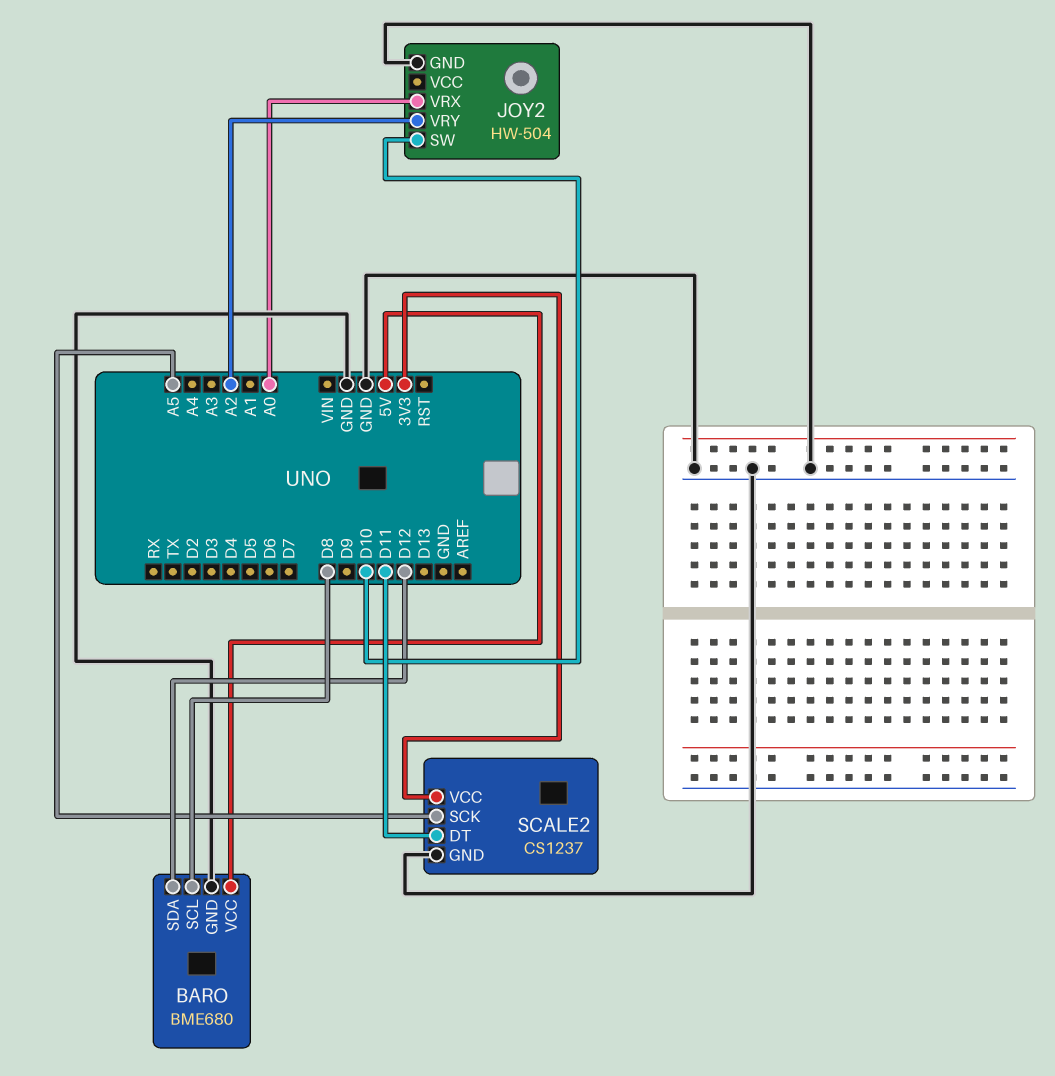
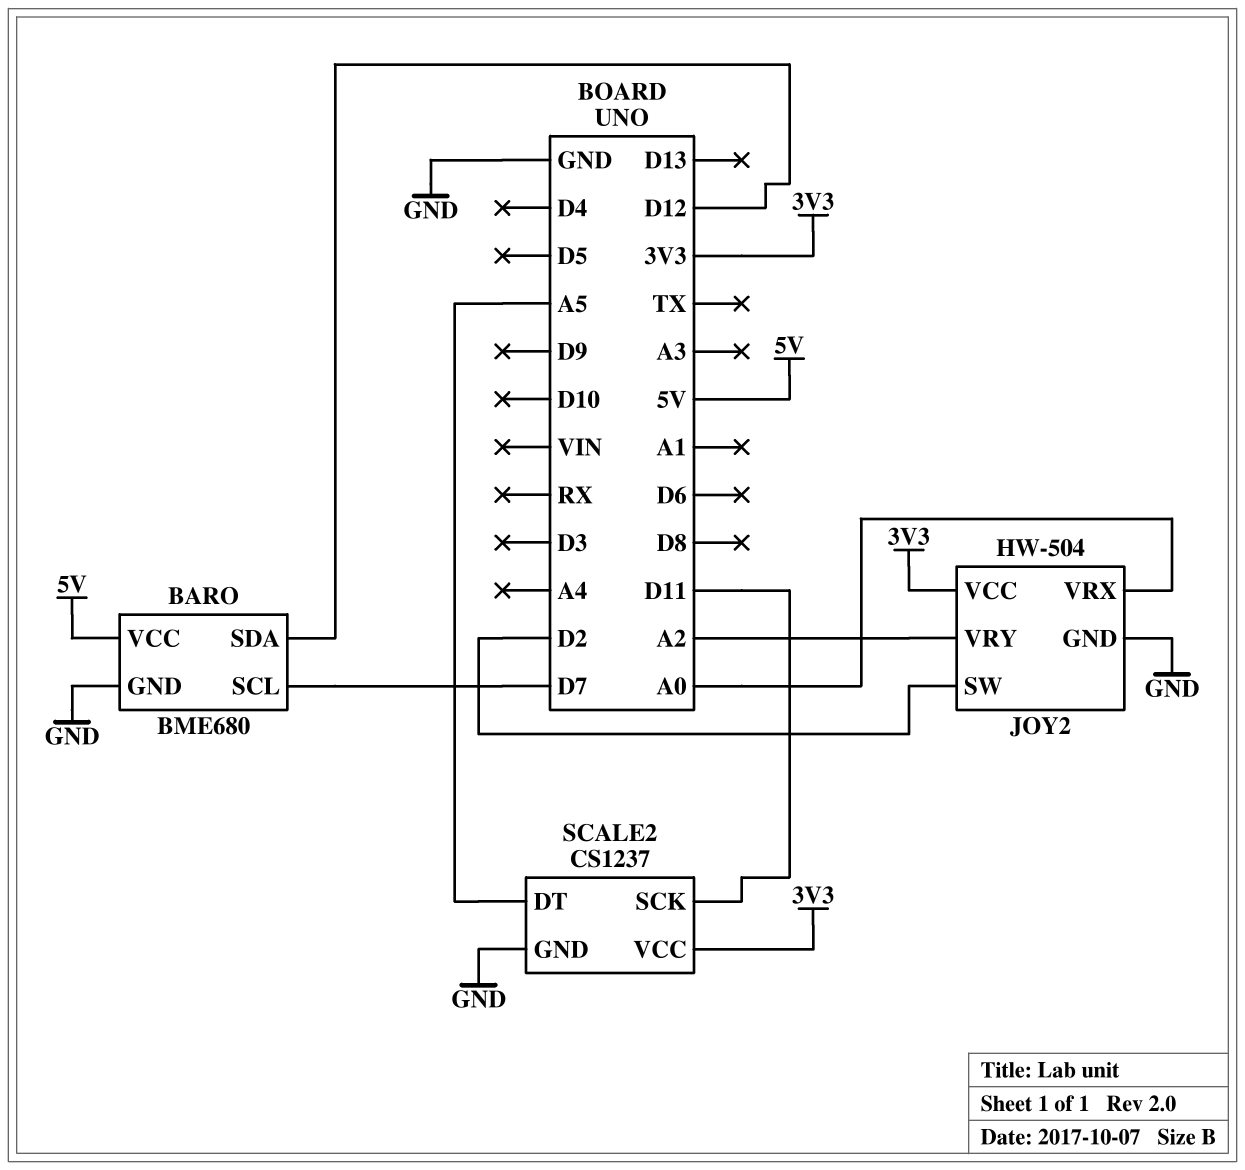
BARO pin SCL: D8 -> D7
JOY2 pin SW: D10 -> D2
JOY2 pin VCC: none -> 3V3
SCALE2 pin DT: D11 -> A5
SCALE2 pin SCK: A5 -> D11

